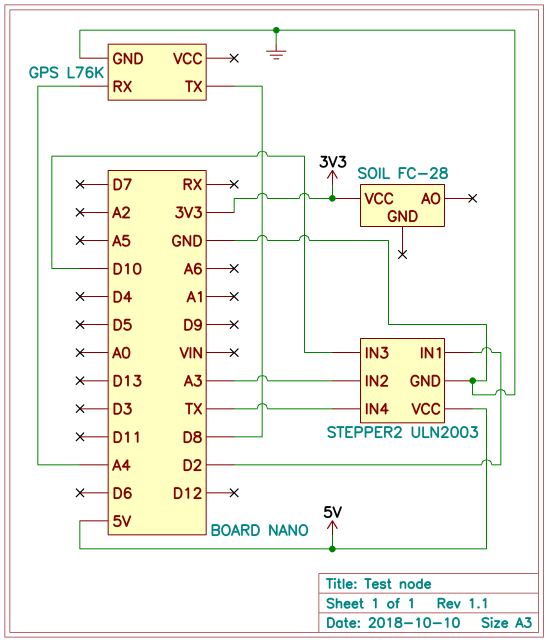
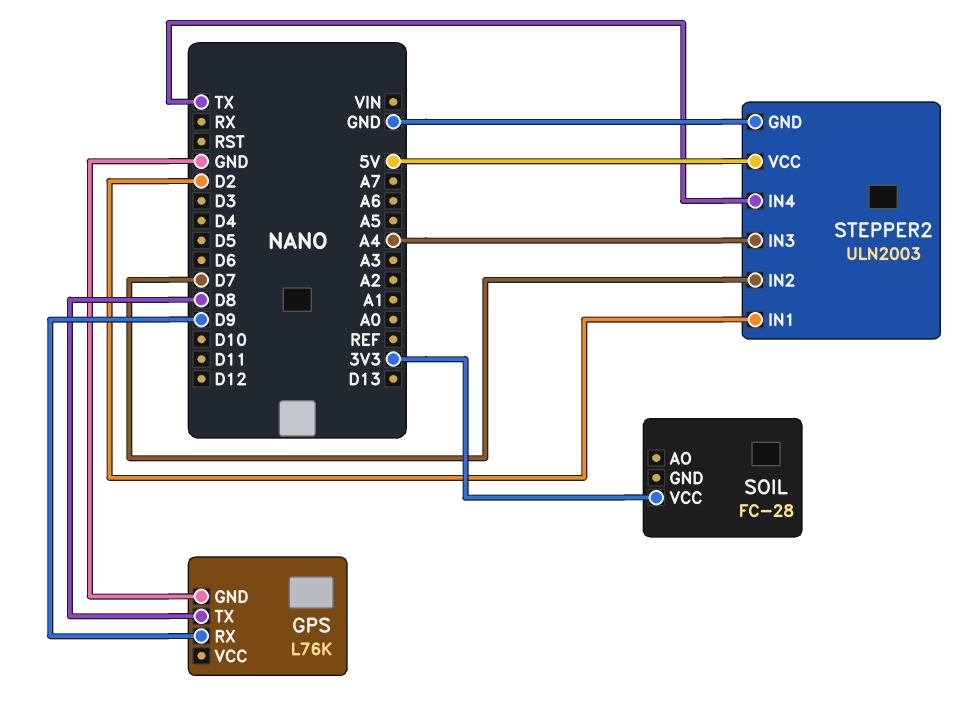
GPS pin RX: A4 -> D9
STEPPER2 pin IN2: A3 -> D7
STEPPER2 pin IN3: D10 -> A4

